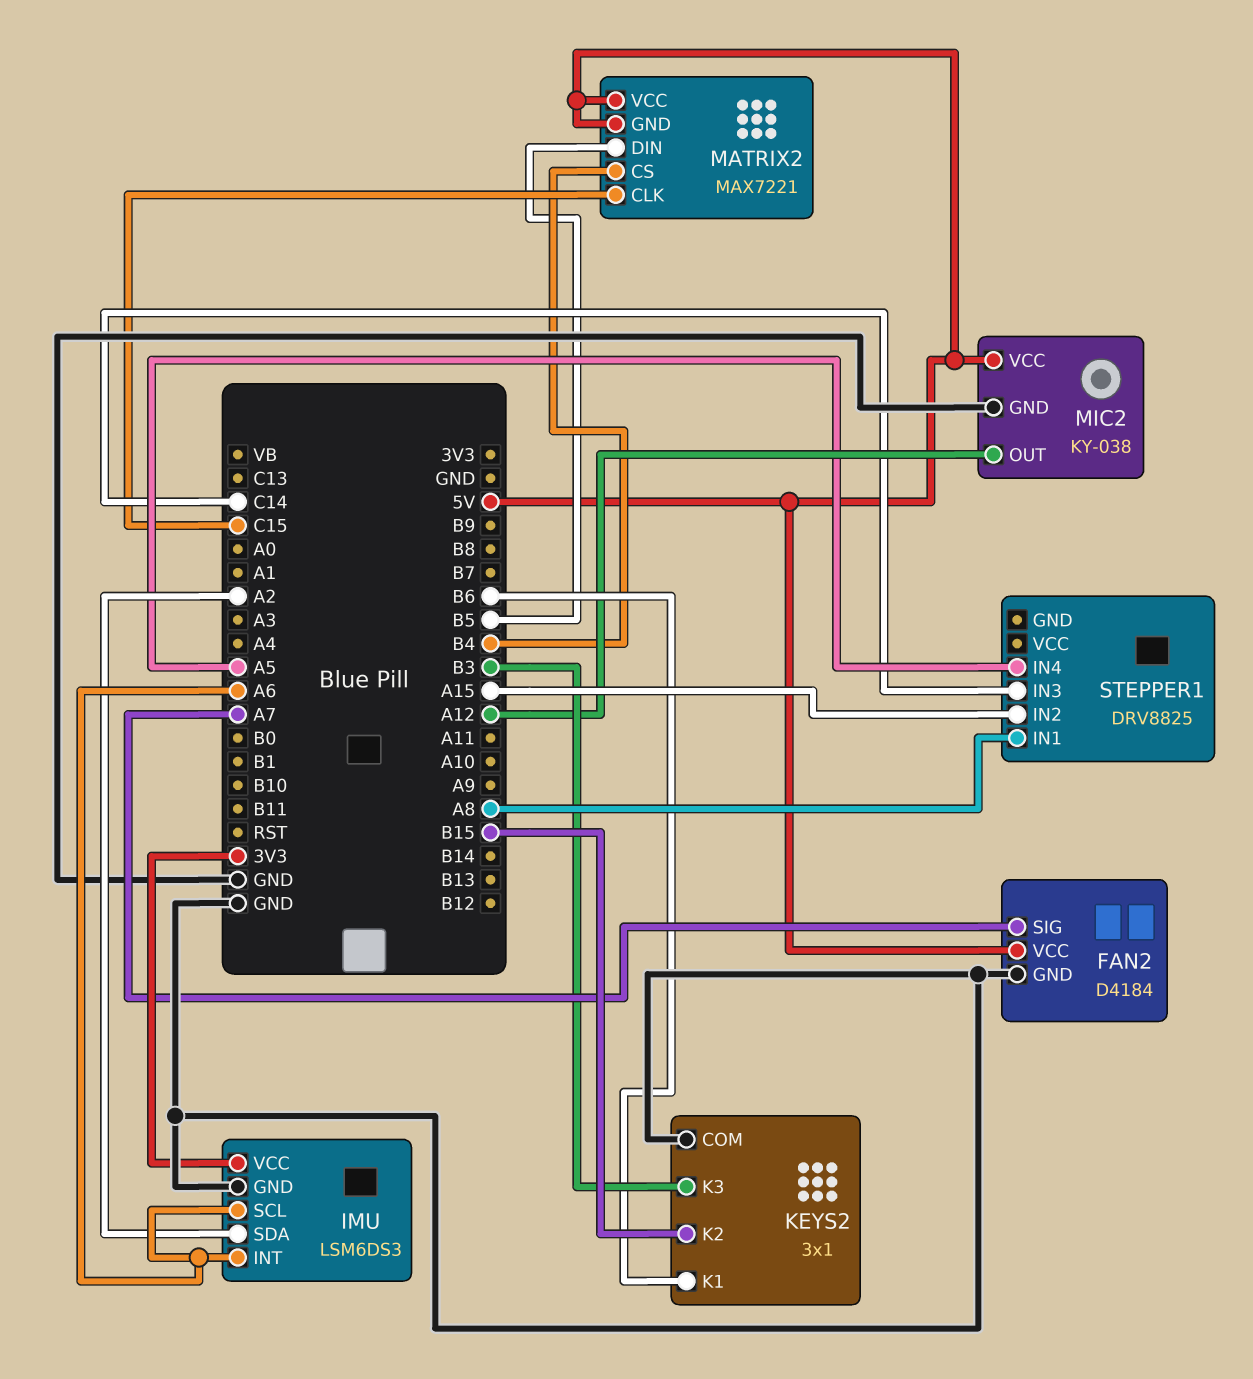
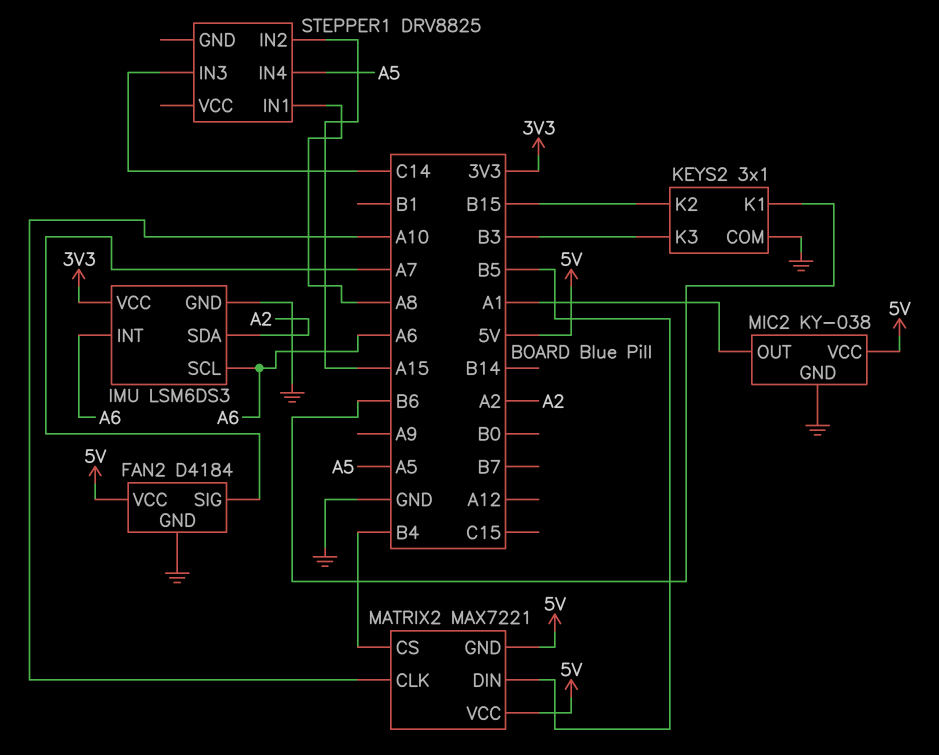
MATRIX2 pin CLK: C15 -> A10
MIC2 pin OUT: A12 -> A1

